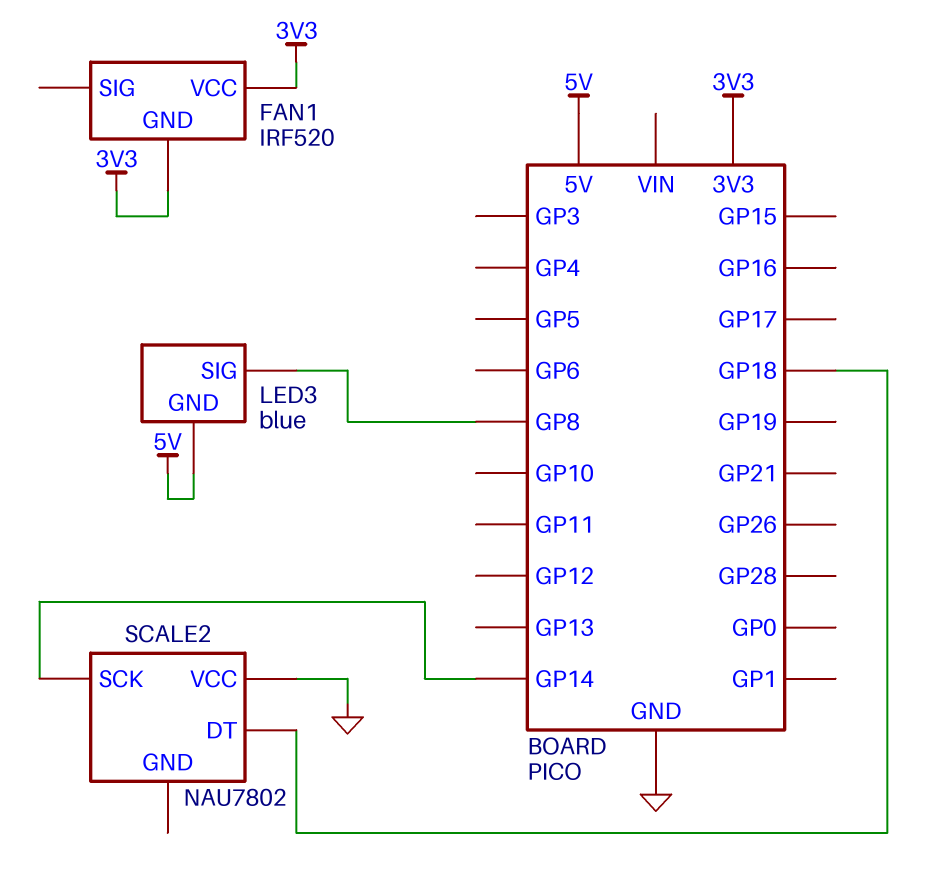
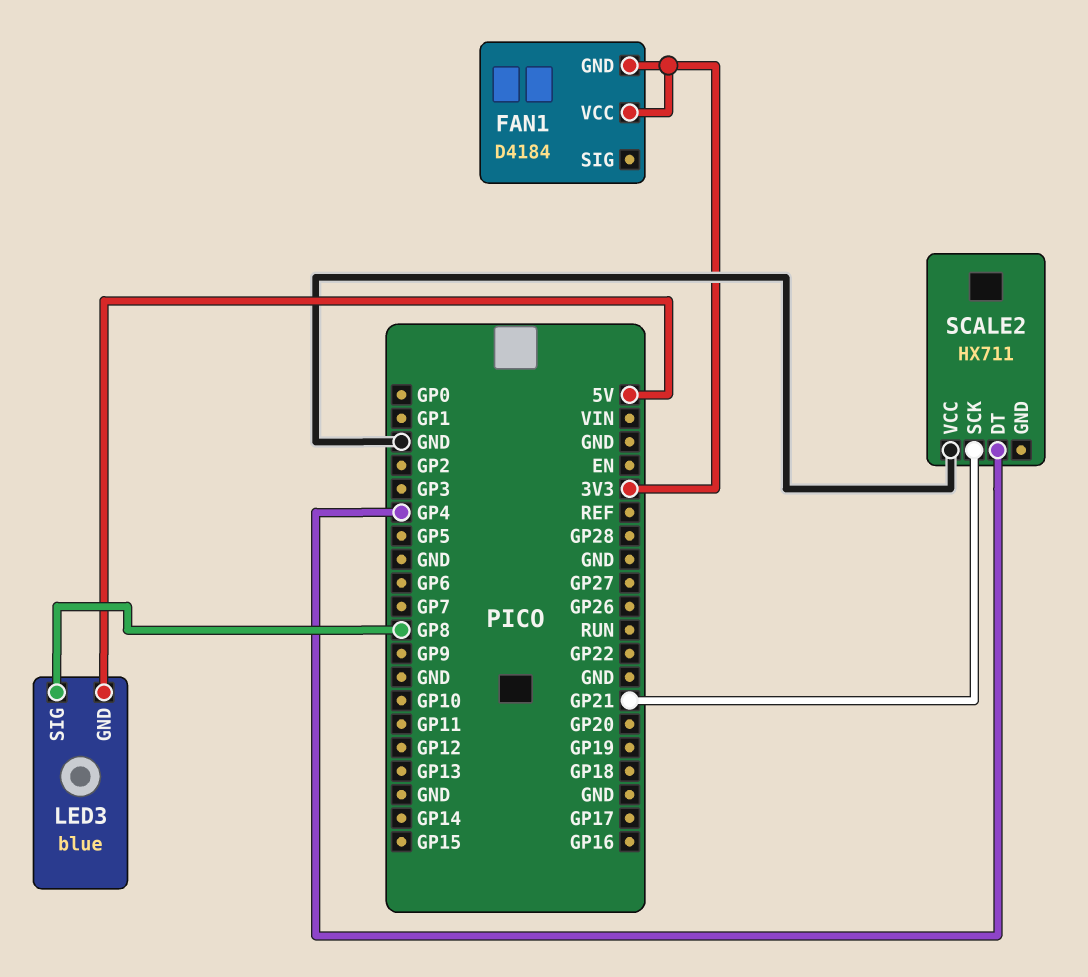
FAN1: IRF520 -> D4184
SCALE2: NAU7802 -> HX711
SCALE2 pin DT: GP18 -> GP4
SCALE2 pin SCK: GP14 -> GP21

